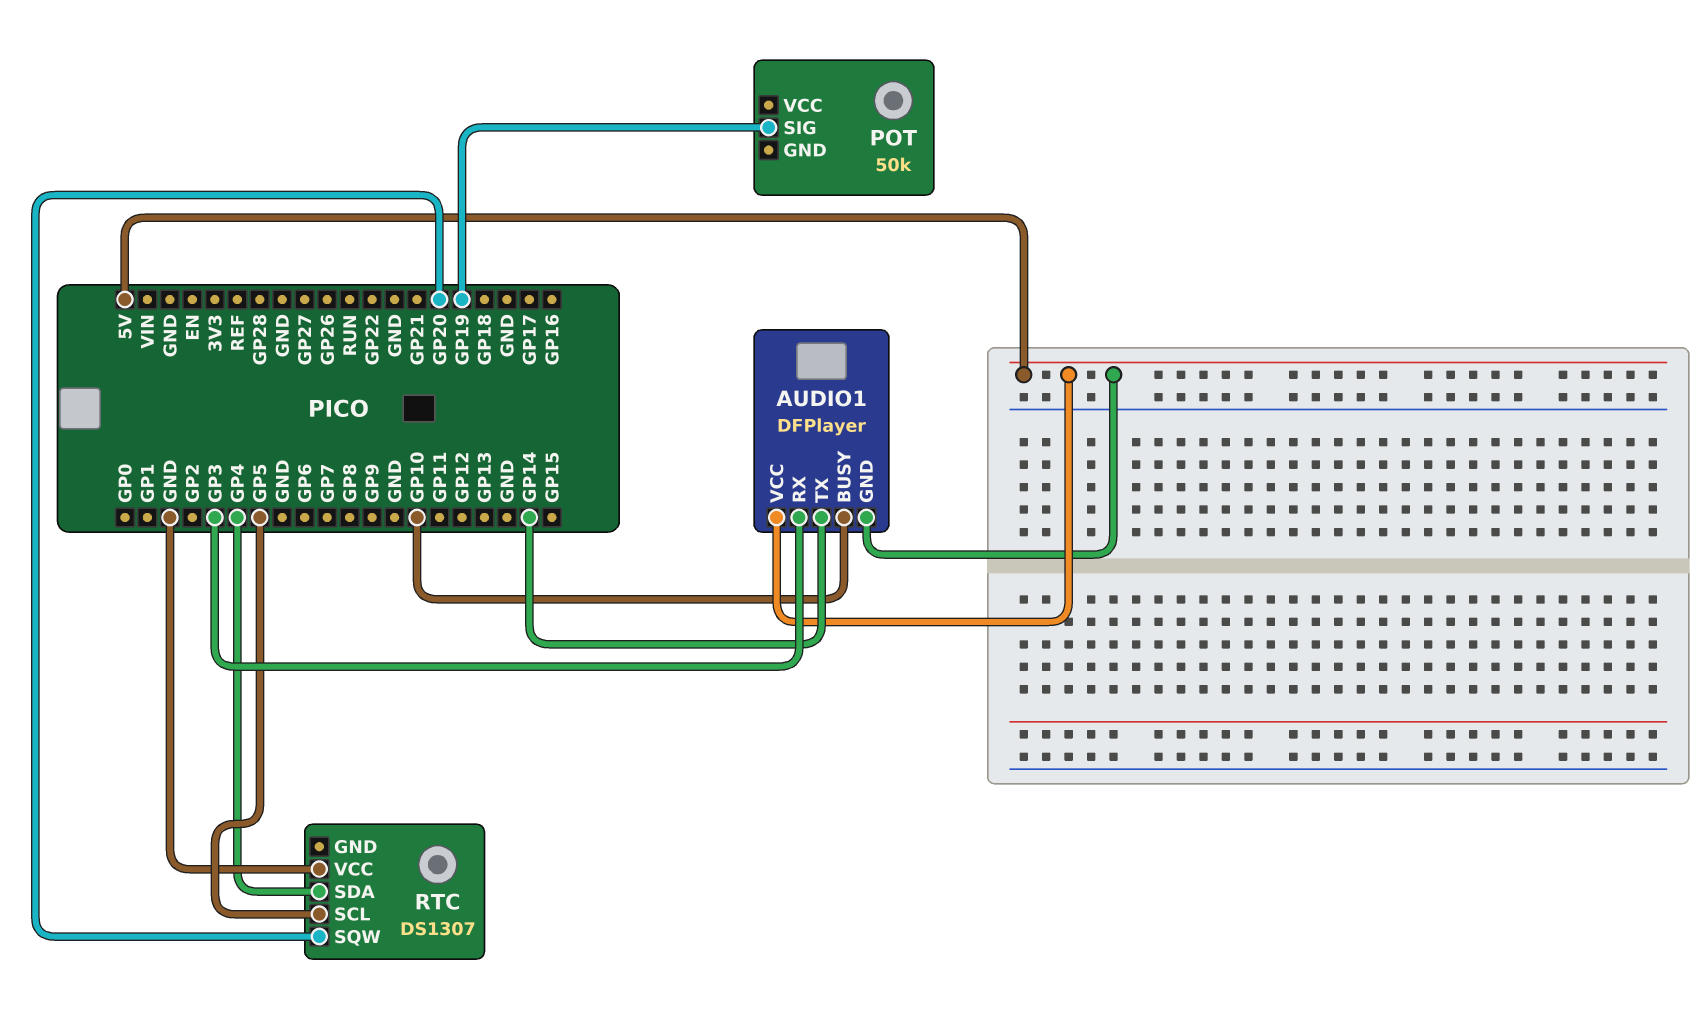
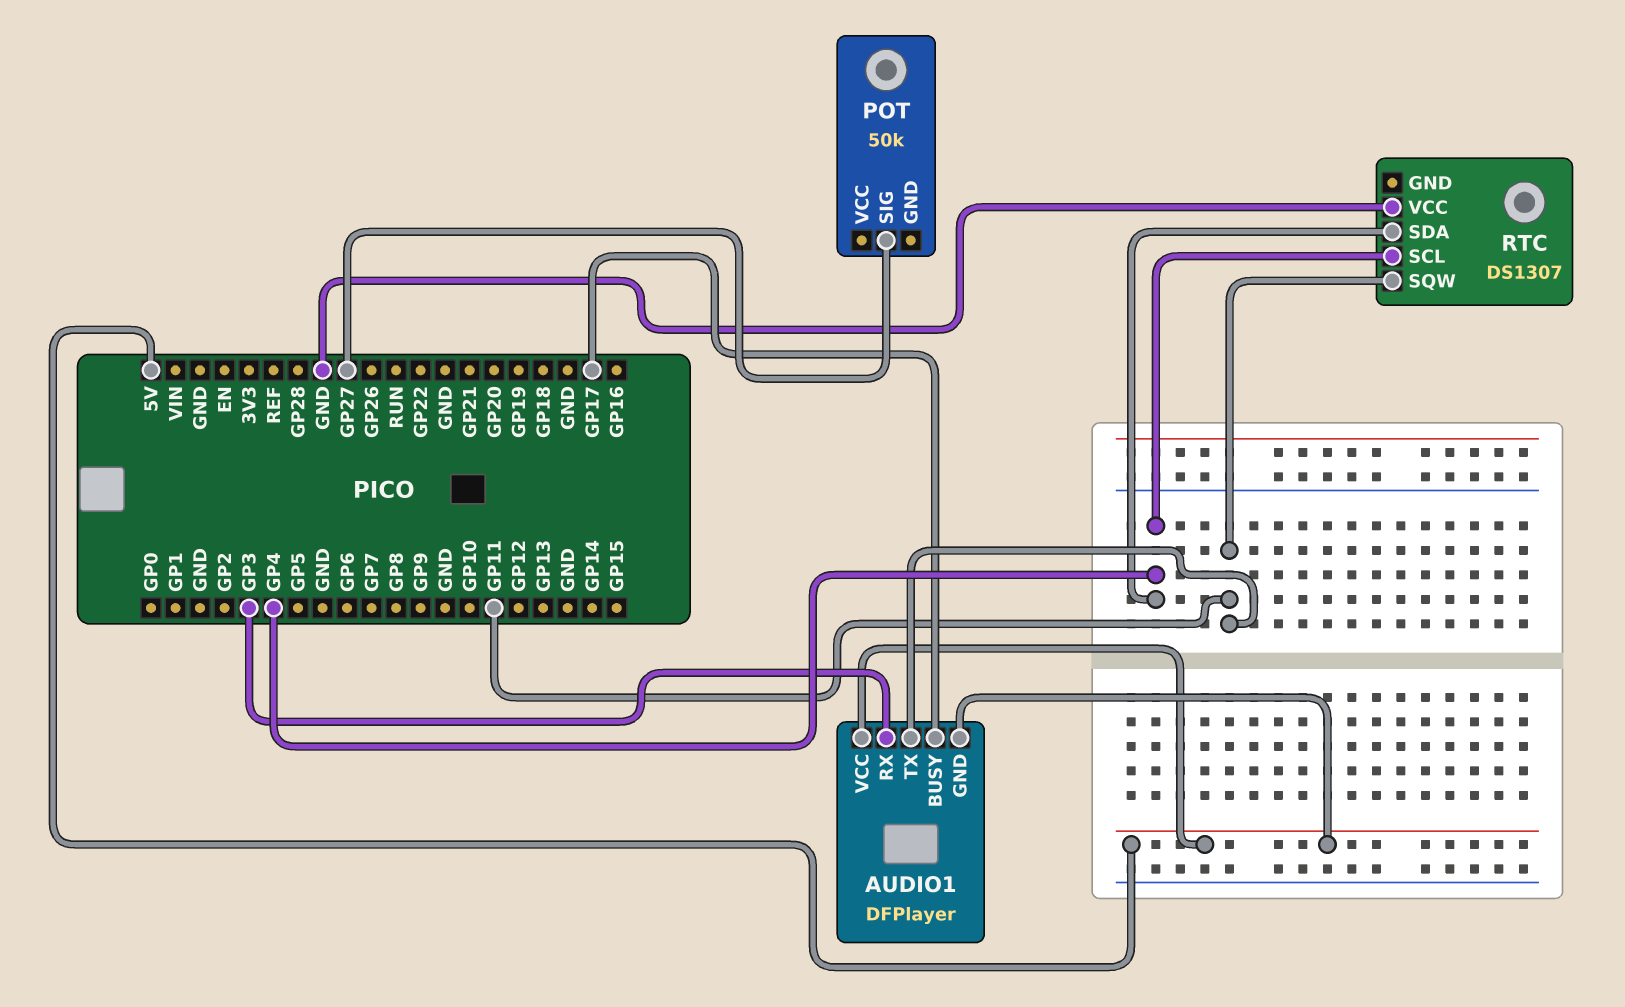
AUDIO1 pin BUSY: GP10 -> GP17
AUDIO1 pin TX: GP14 -> GP11
POT pin SIG: GP19 -> GP27
RTC pin SCL: GP5 -> GP4
RTC pin SQW: GP20 -> GP11

